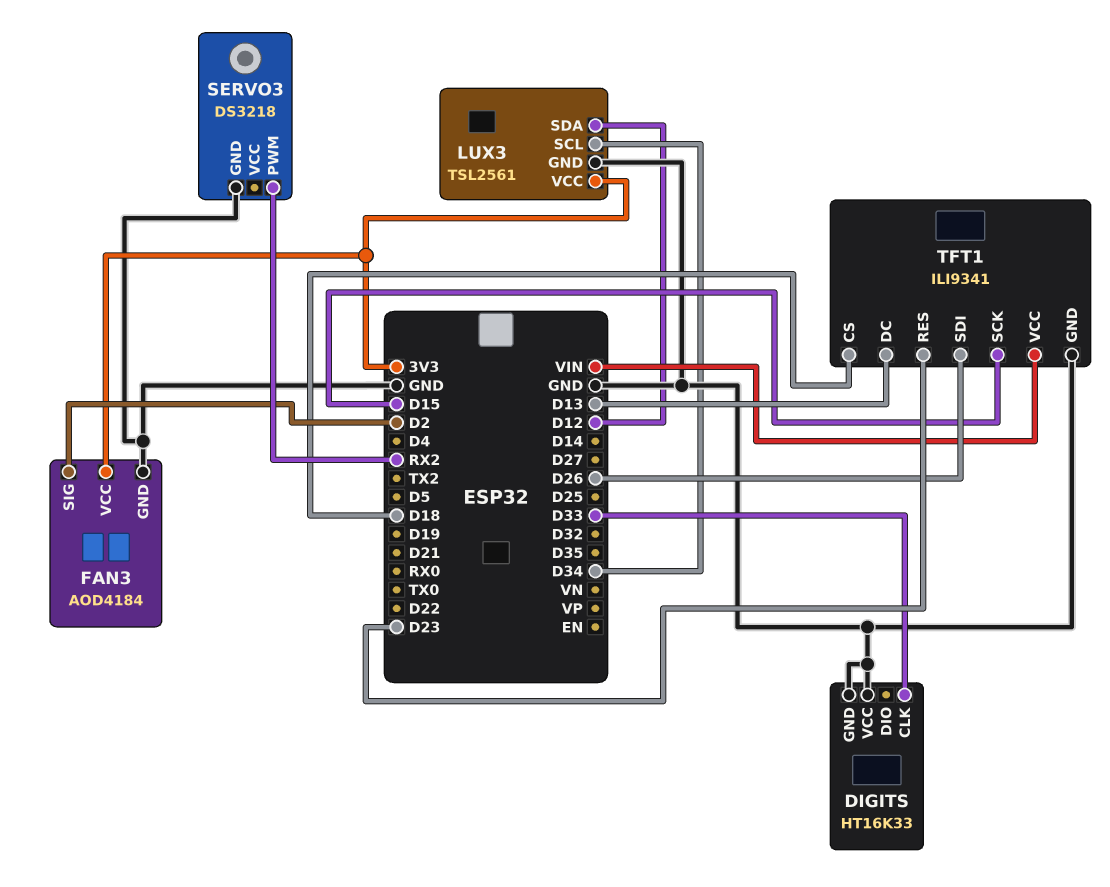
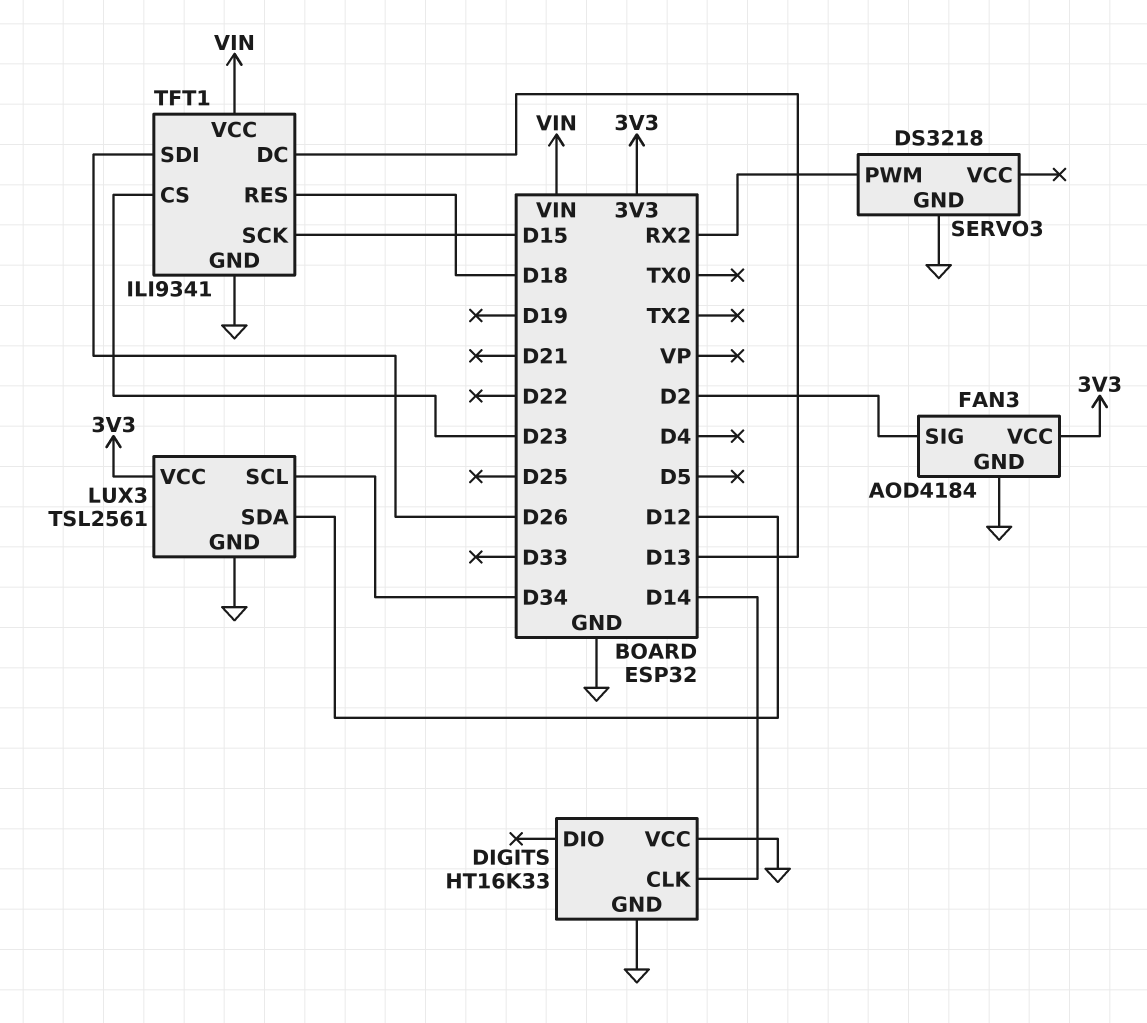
DIGITS pin CLK: D33 -> D14
TFT1 pin CS: D18 -> D23
TFT1 pin RES: D23 -> D18

